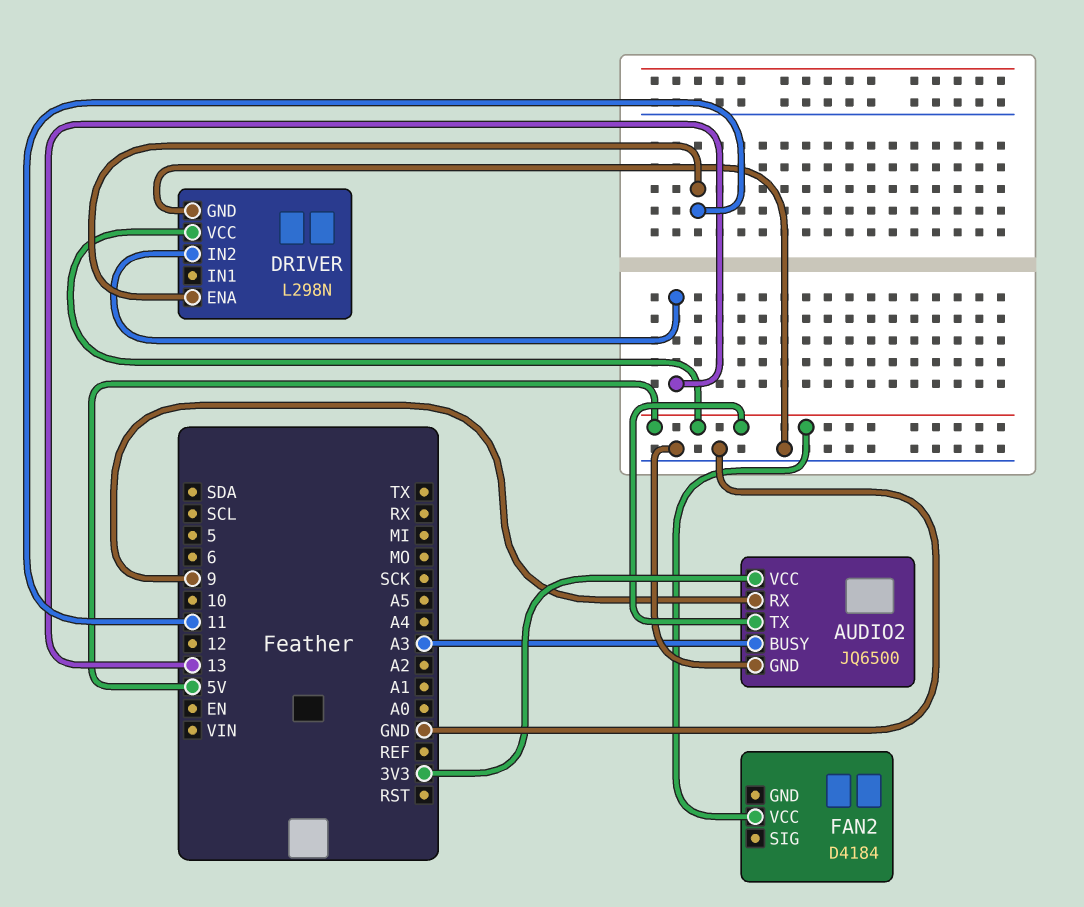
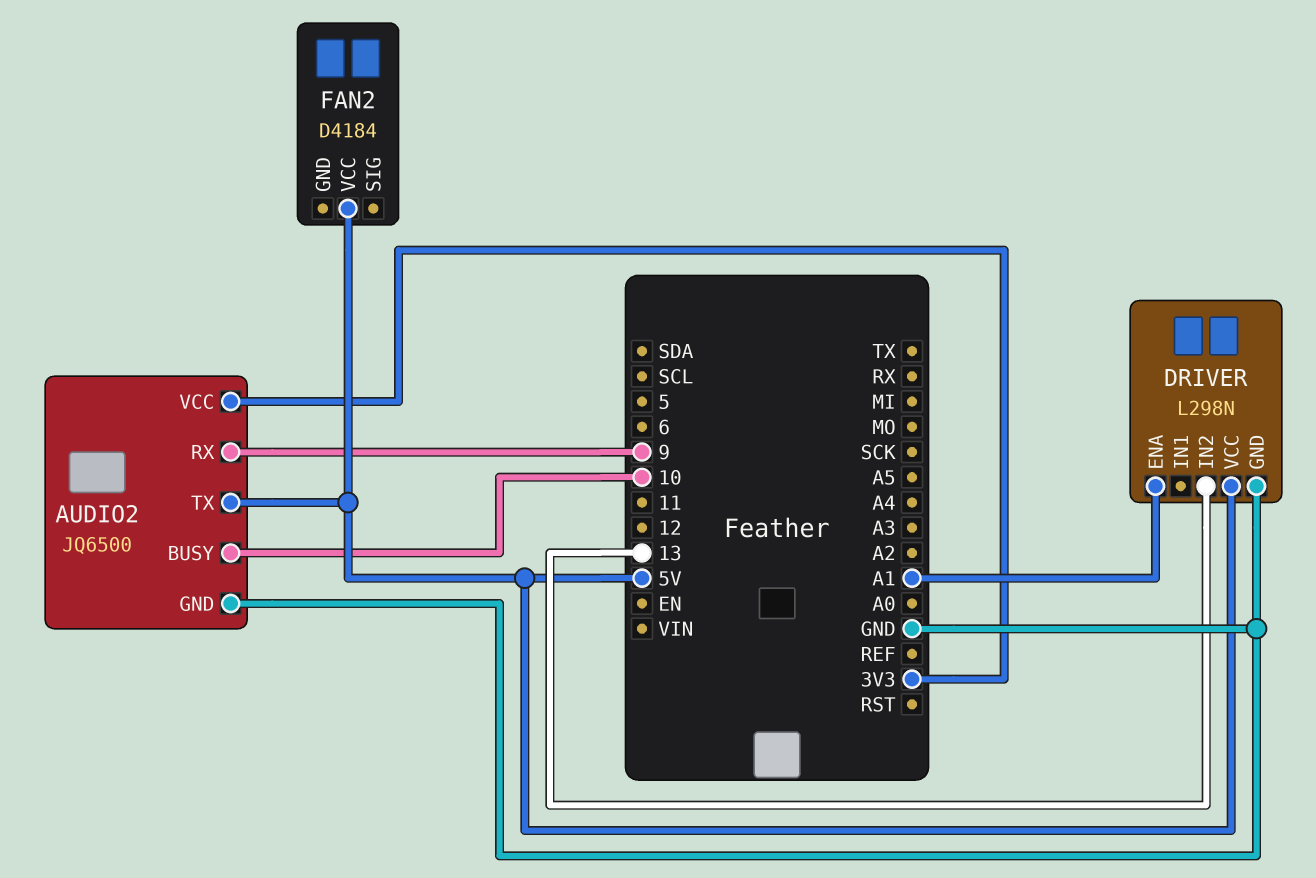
AUDIO2 pin BUSY: A3 -> 10
DRIVER pin ENA: 11 -> A1

